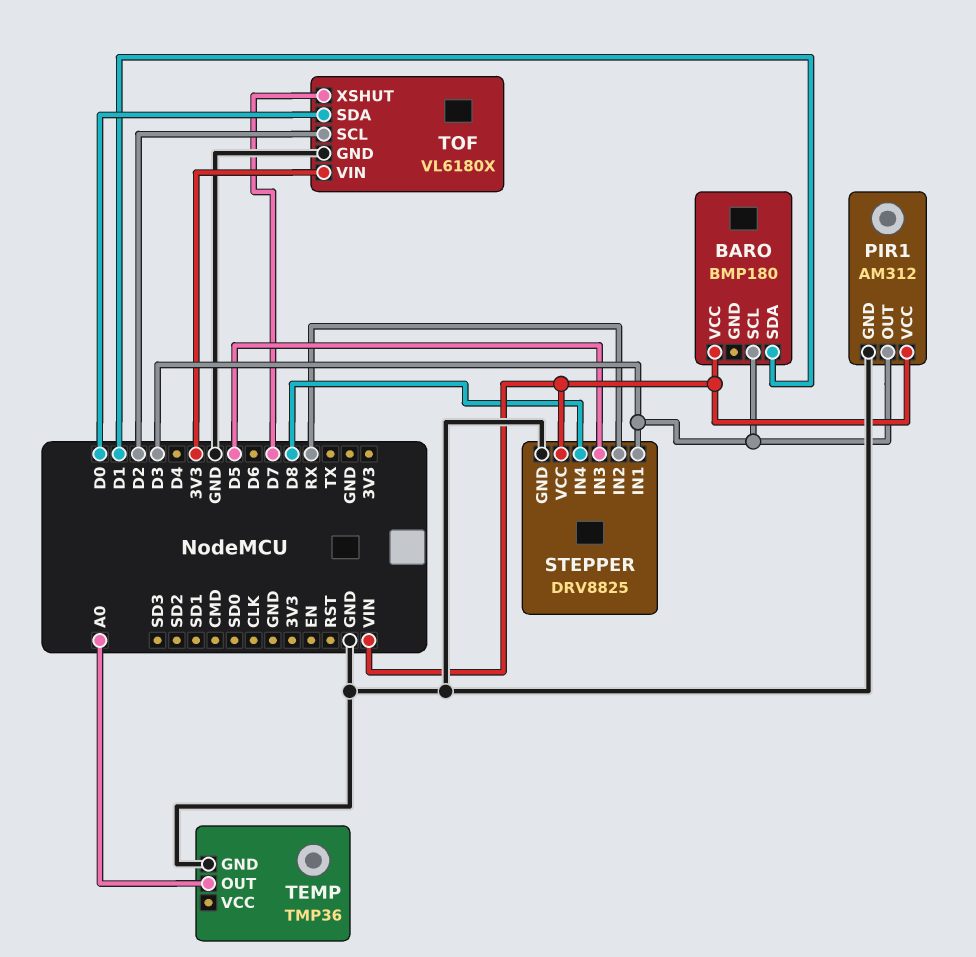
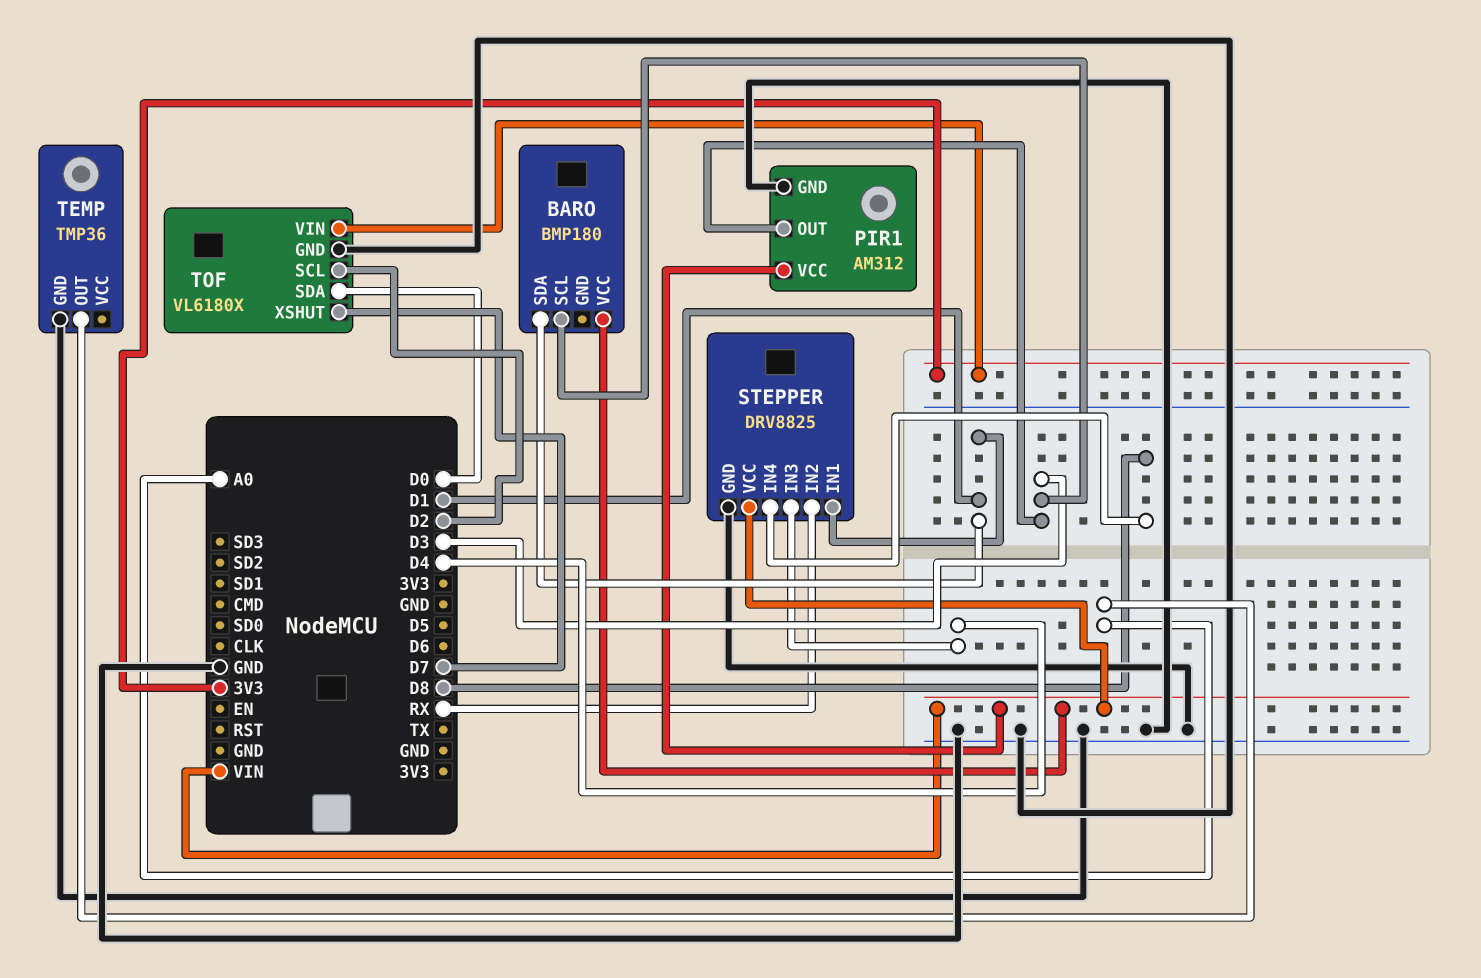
STEPPER pin IN1: D3 -> D1
STEPPER pin IN3: D5 -> D4

